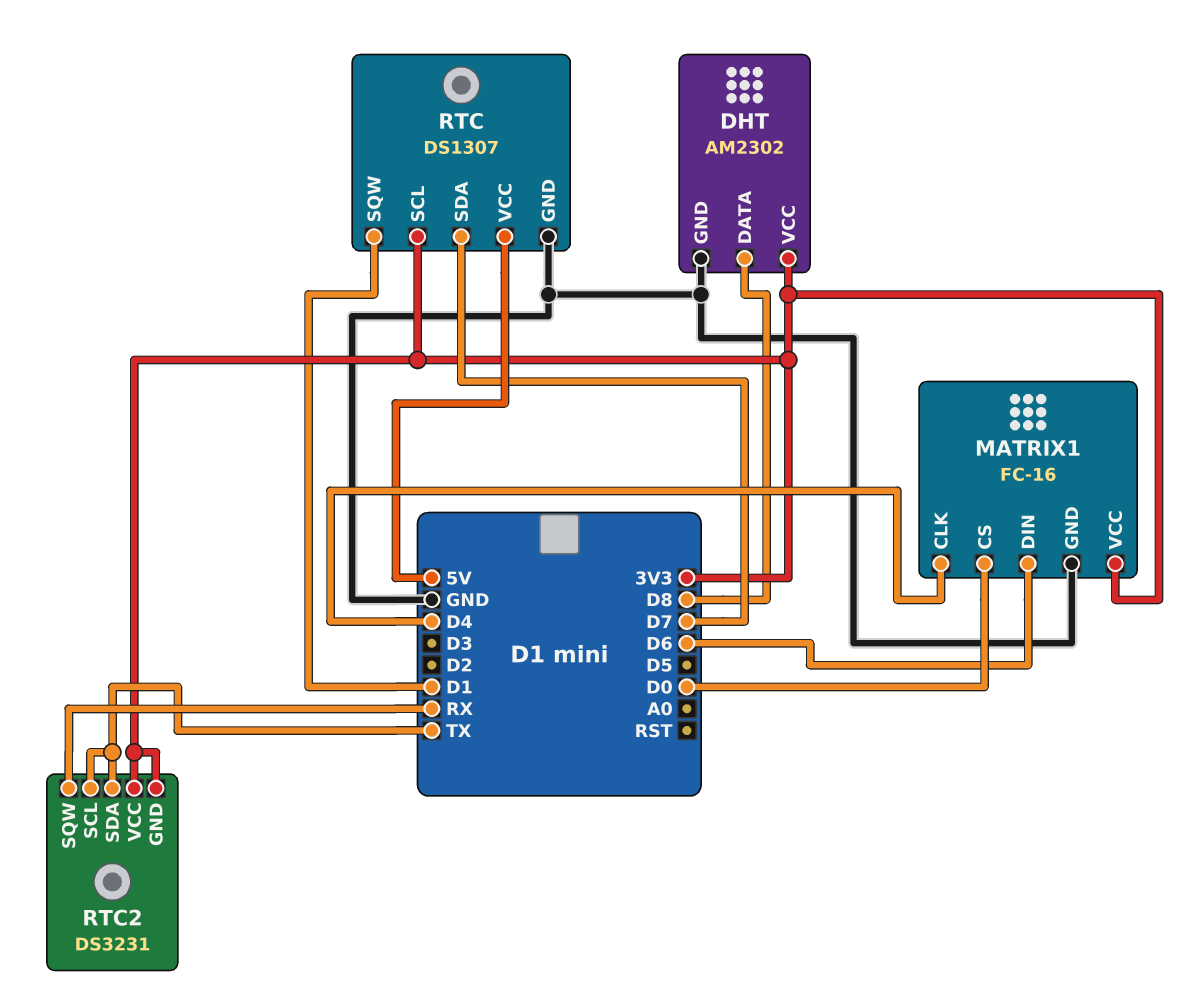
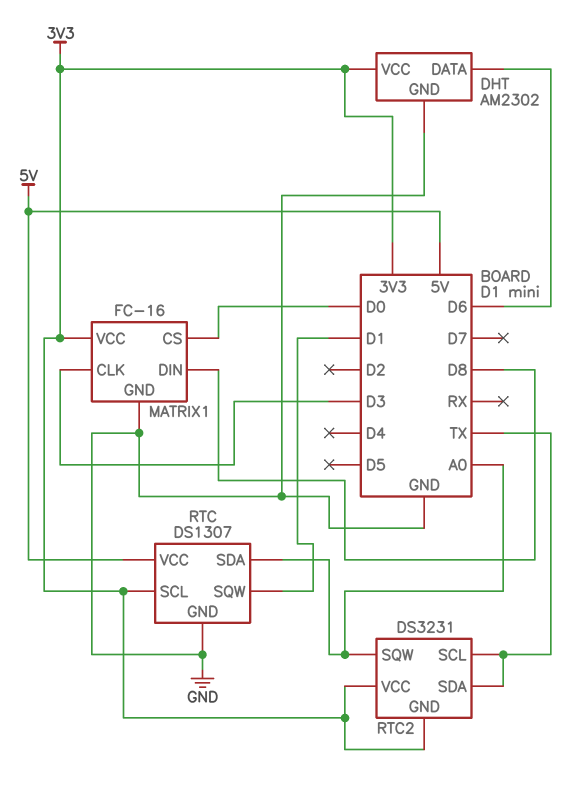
DHT pin DATA: D8 -> D6
MATRIX1 pin CLK: D4 -> D3
MATRIX1 pin DIN: D6 -> D8
RTC pin SDA: D7 -> A0
RTC2 pin SQW: RX -> A0

